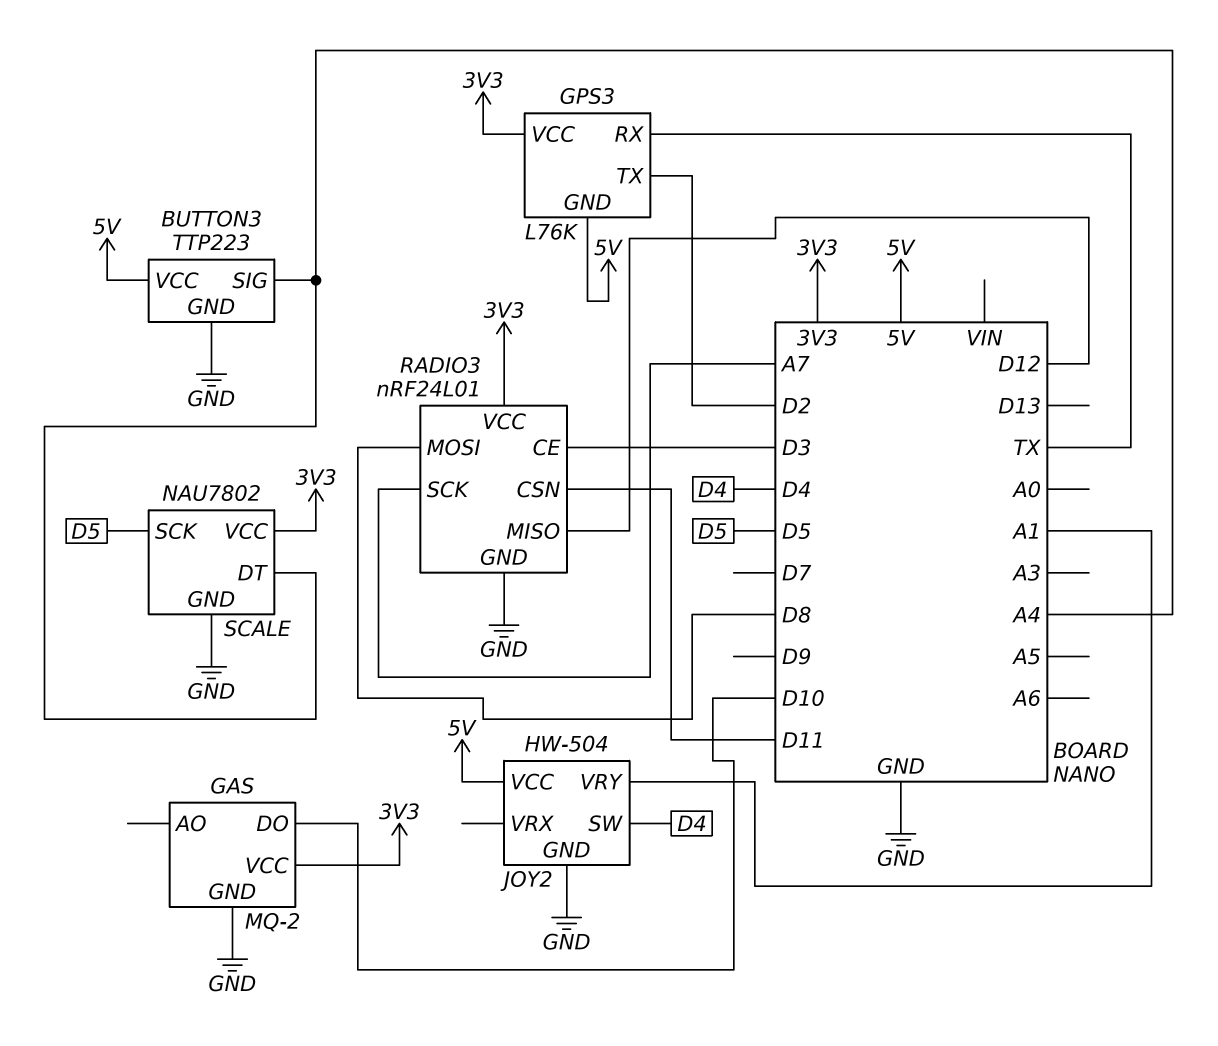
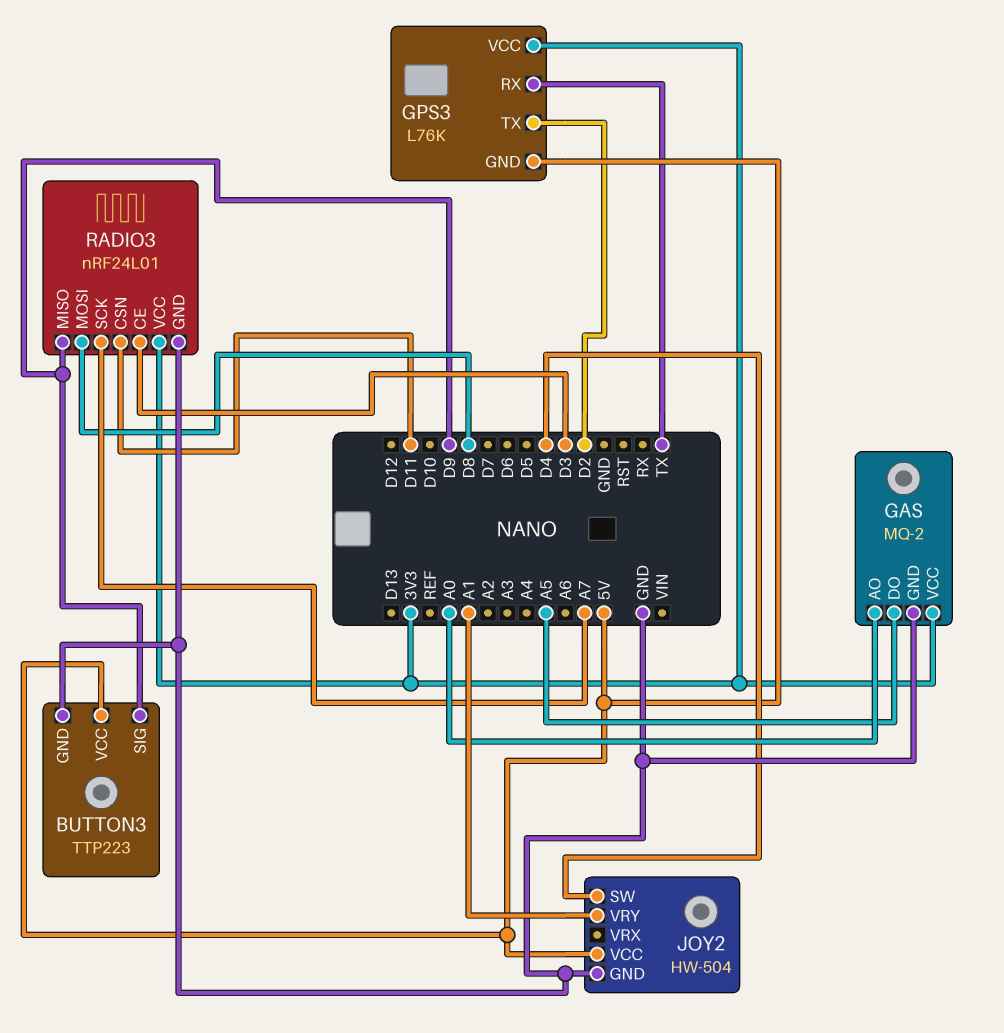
BUTTON3 pin SIG: A4 -> D9
GAS pin AO: none -> A0
GAS pin DO: D10 -> A5
RADIO3 pin MISO: D12 -> D9
SCALE: NAU7802 -> none
SCALE pin DT: A4 -> none
SCALE pin GND: GND -> none
SCALE pin SCK: D5 -> none
SCALE pin VCC: 3V3 -> none

